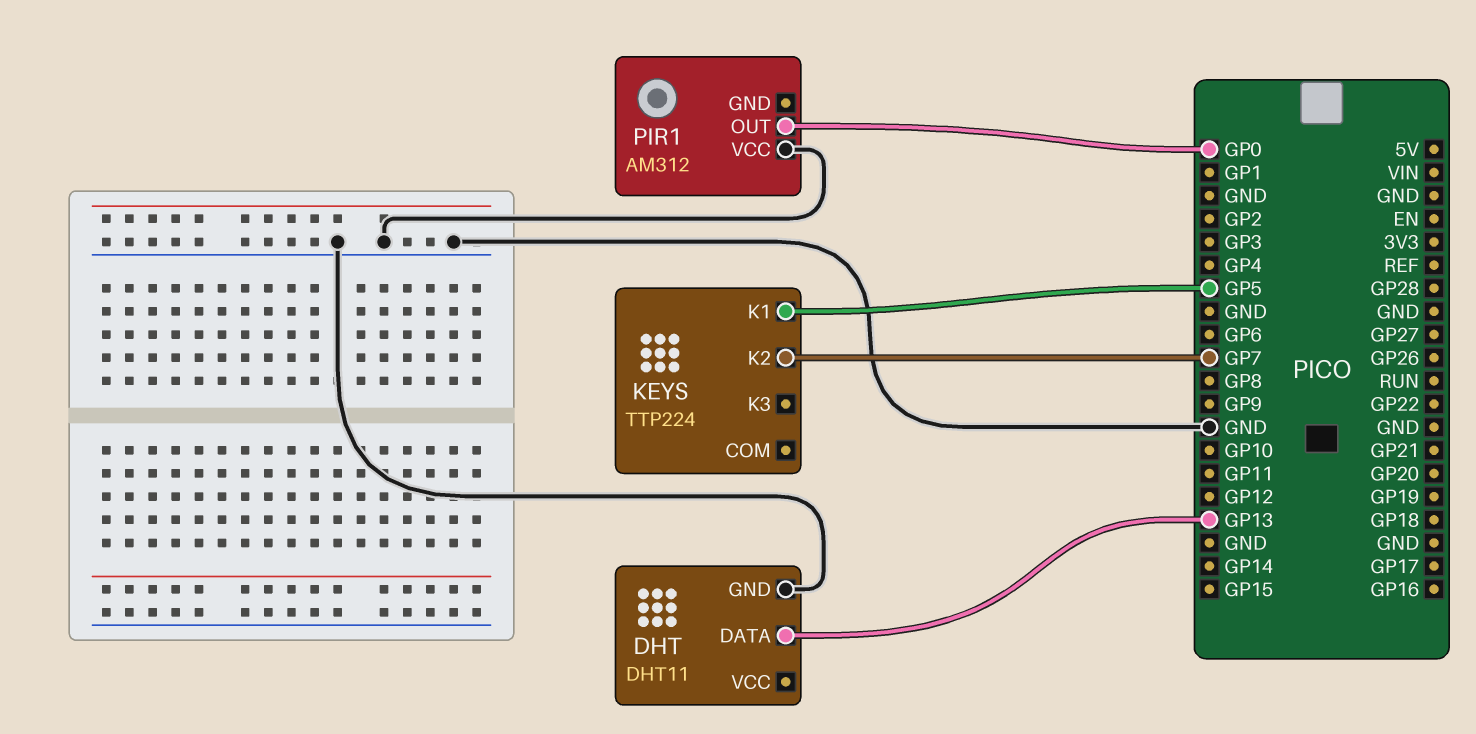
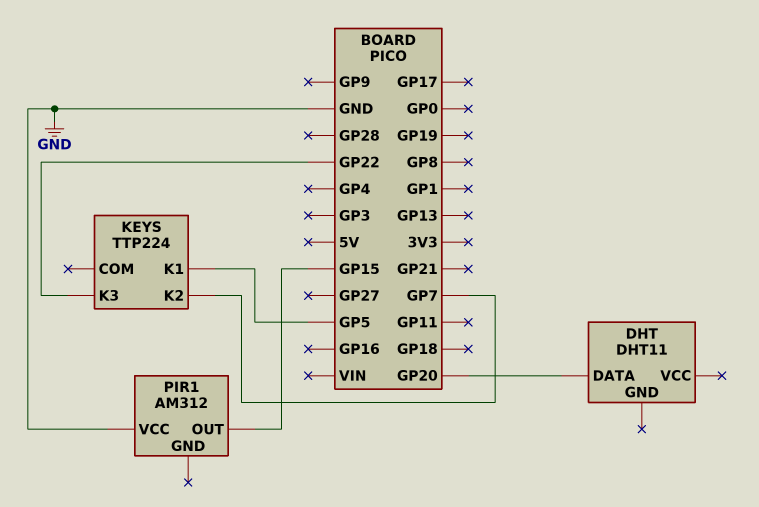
DHT pin DATA: GP13 -> GP20
DHT pin GND: GND -> none
KEYS pin K3: none -> GP22
PIR1 pin OUT: GP0 -> GP15

